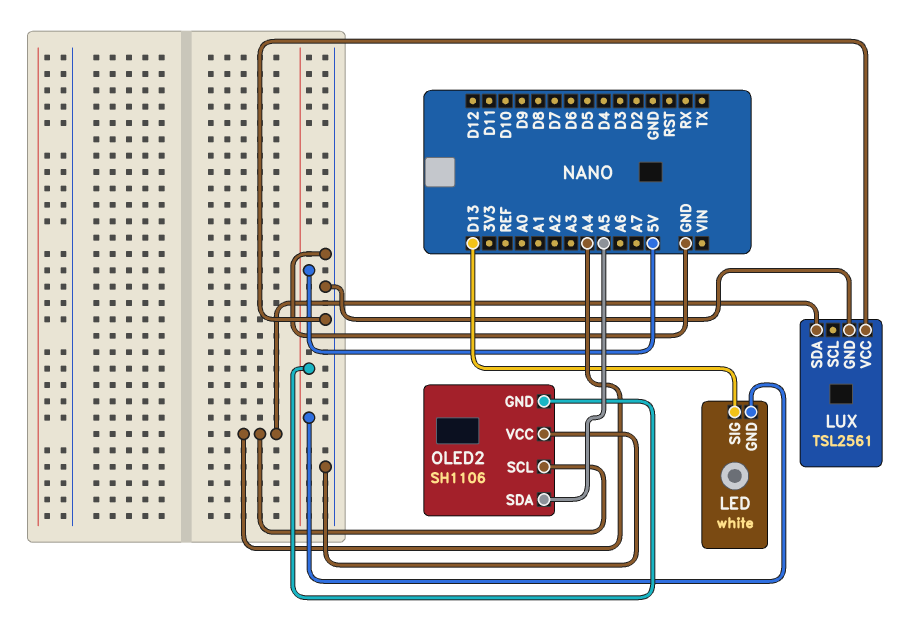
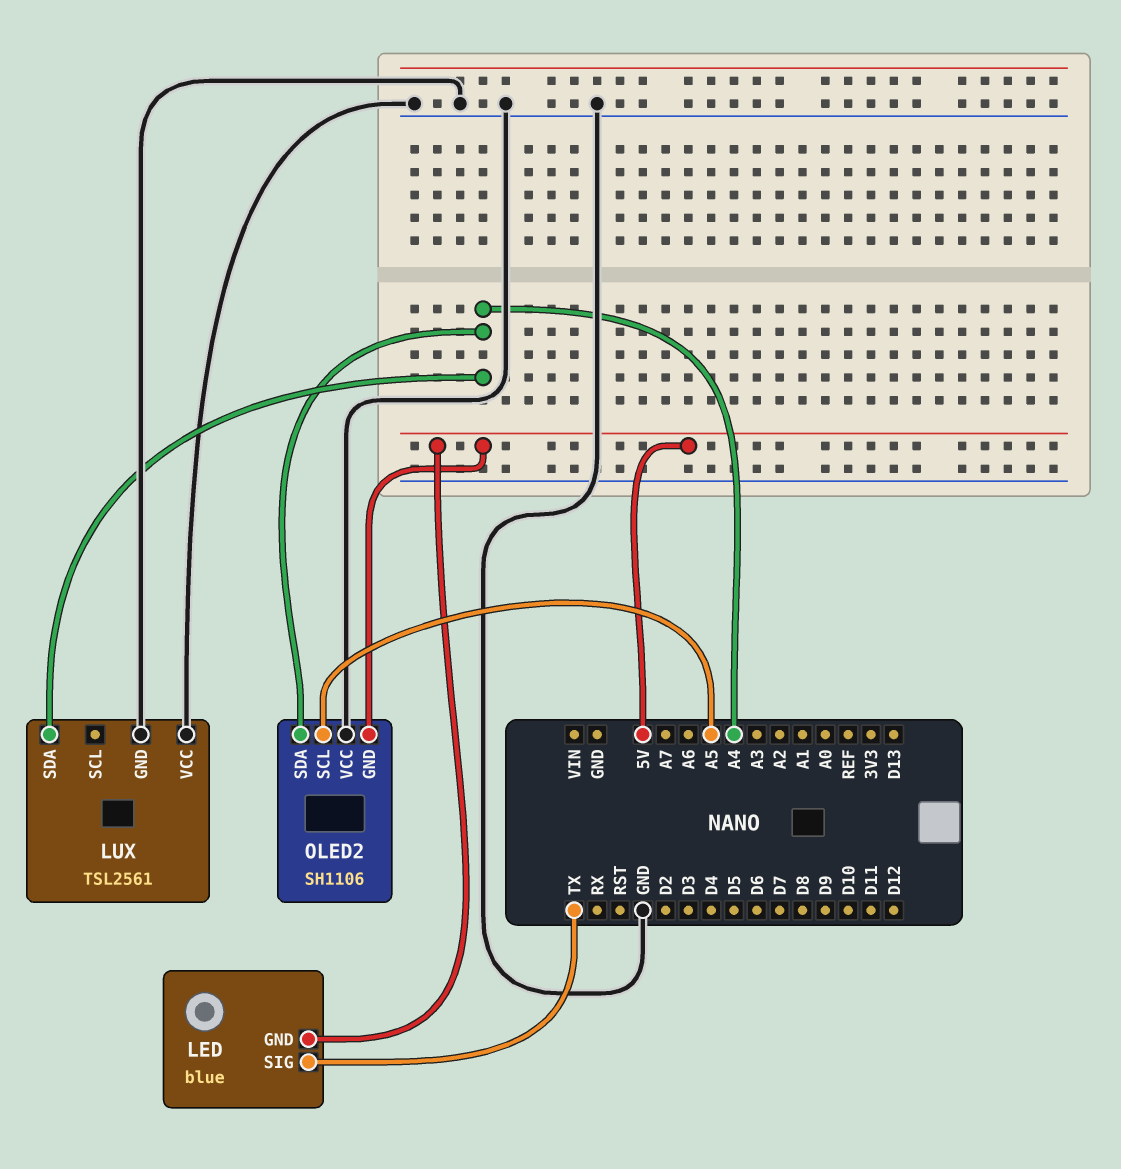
LED: white -> blue
LED pin SIG: D13 -> TX
OLED2 pin SCL: A4 -> A5
OLED2 pin SDA: A5 -> A4

